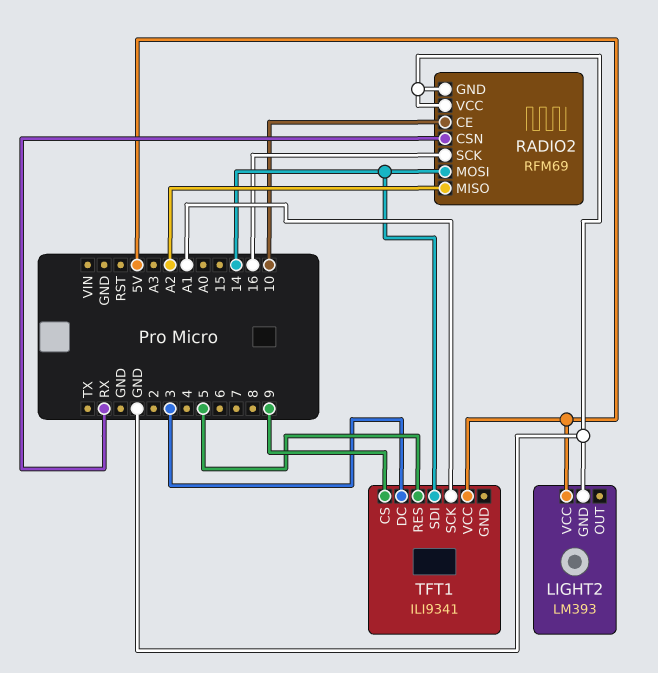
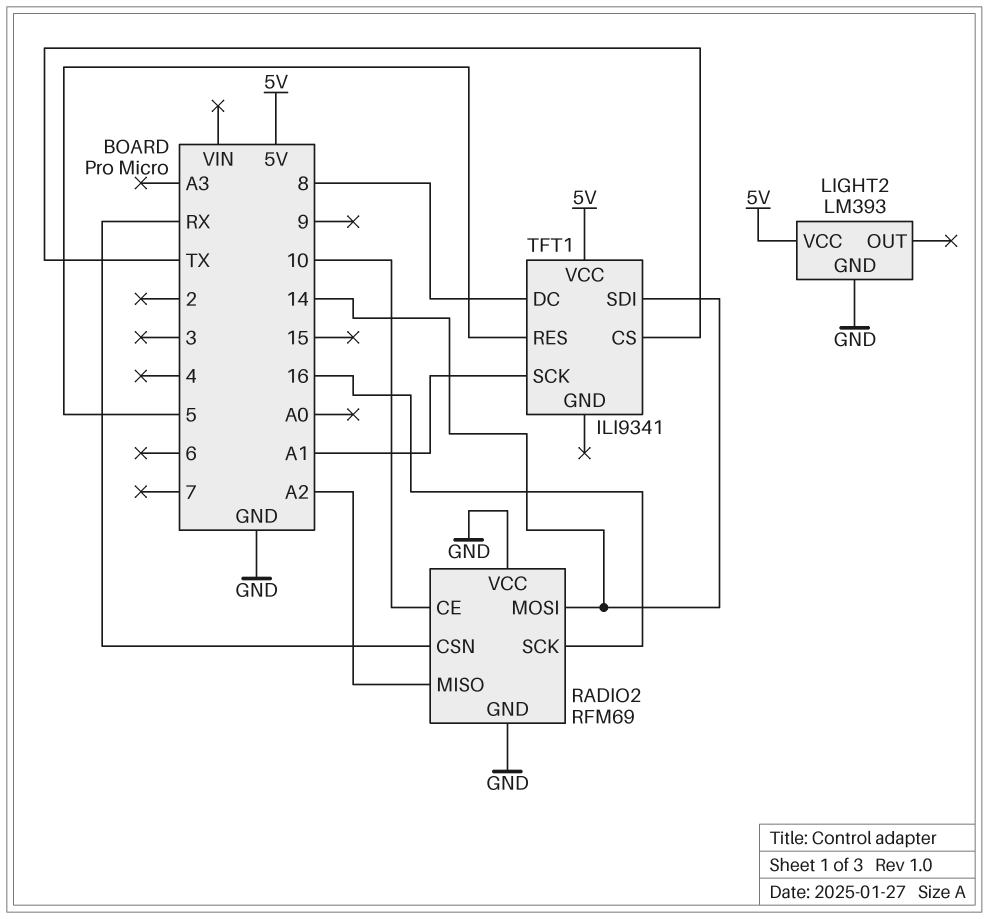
TFT1 pin CS: 9 -> TX
TFT1 pin DC: 3 -> 8

